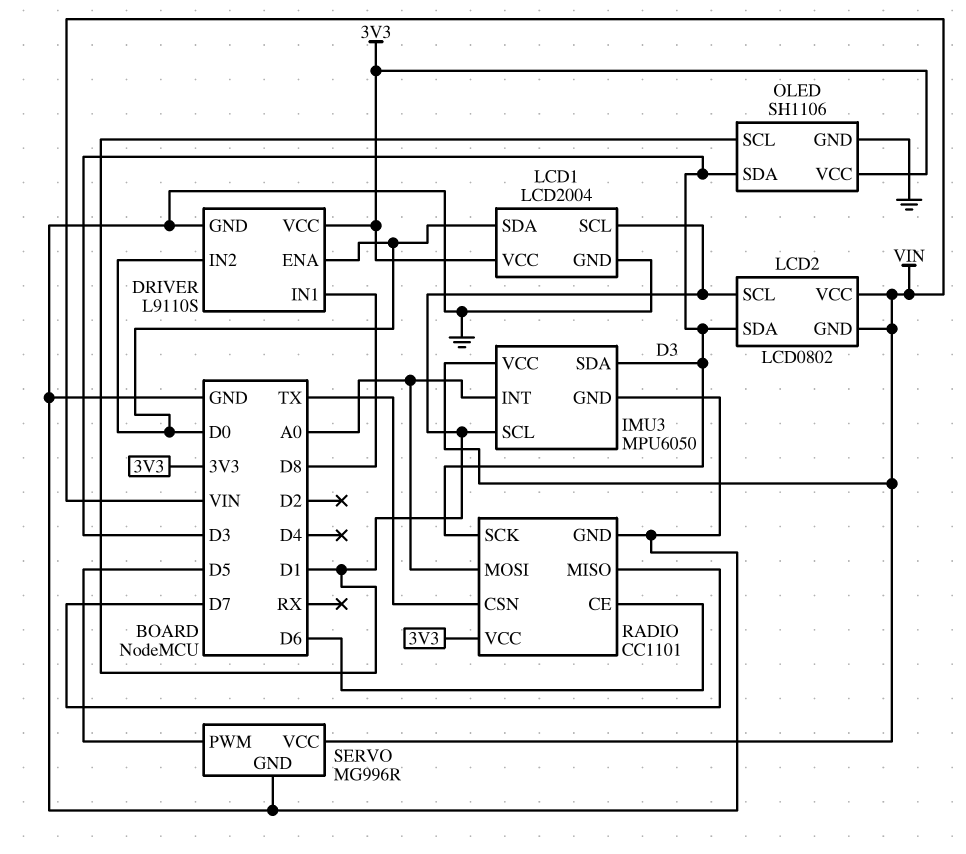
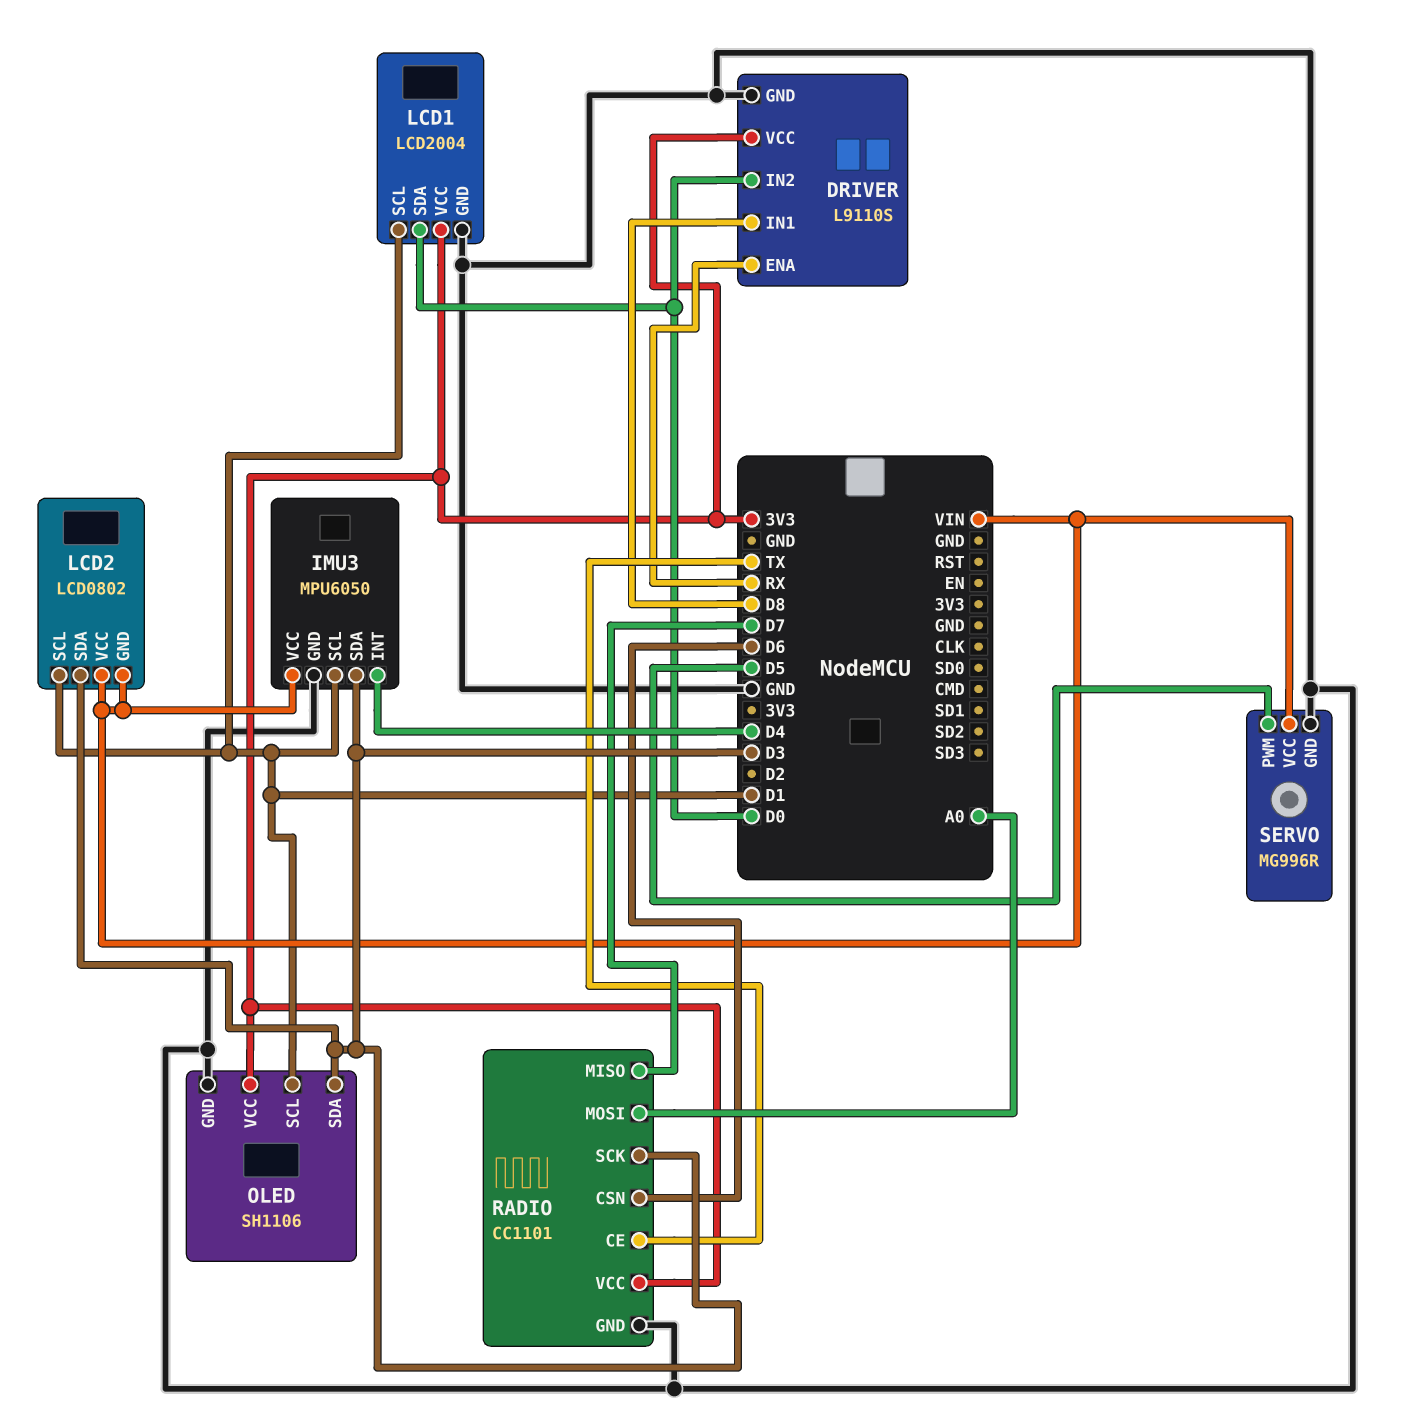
DRIVER pin ENA: D0 -> RX
IMU3 pin INT: A0 -> D4
RADIO pin CE: D6 -> TX
RADIO pin CSN: TX -> D6

